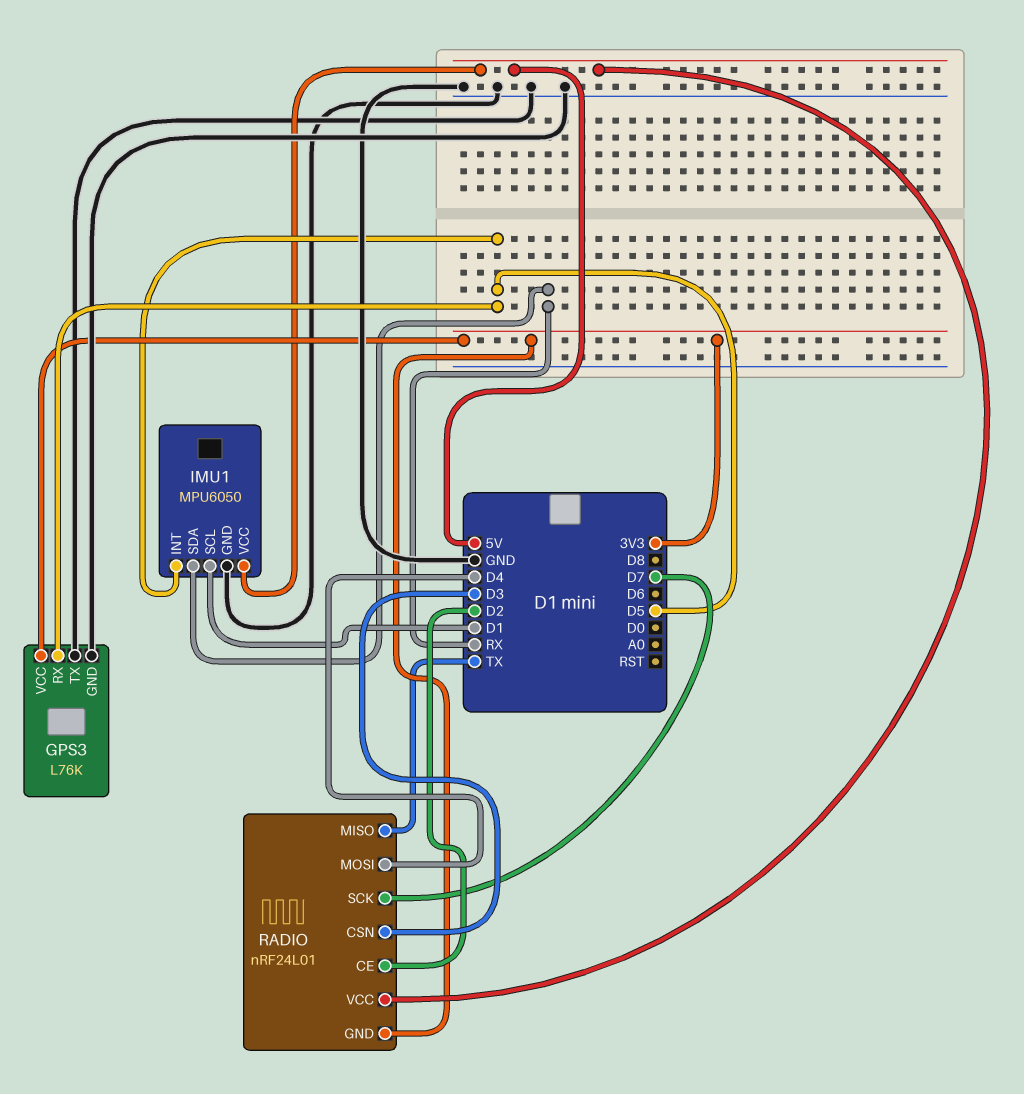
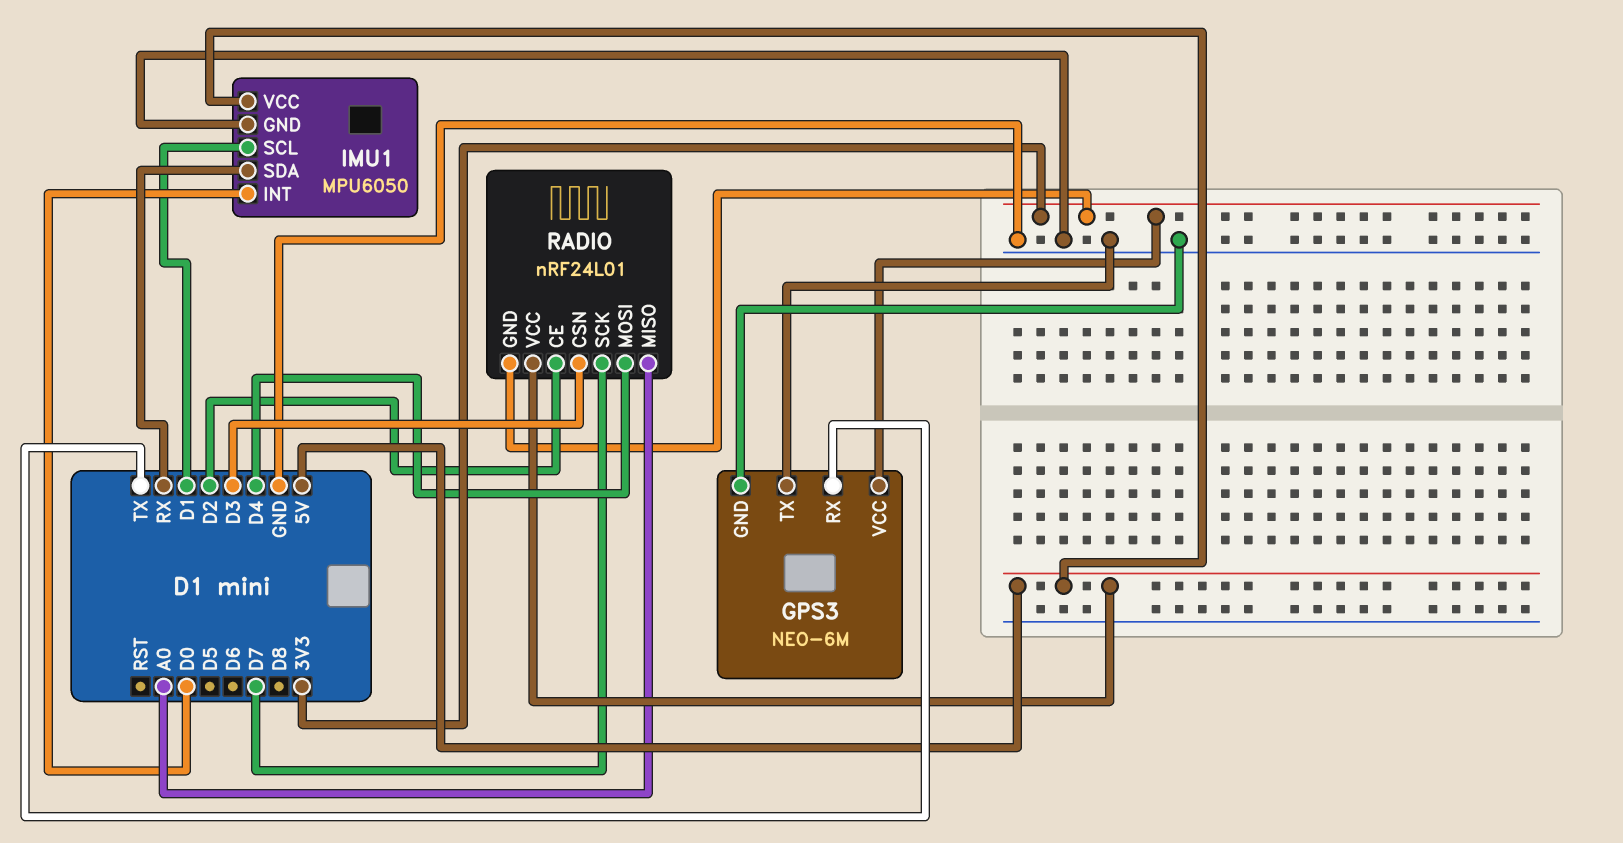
GPS3: L76K -> NEO-6M
GPS3 pin RX: D5 -> TX
IMU1 pin INT: D5 -> D0
RADIO pin MISO: TX -> A0

